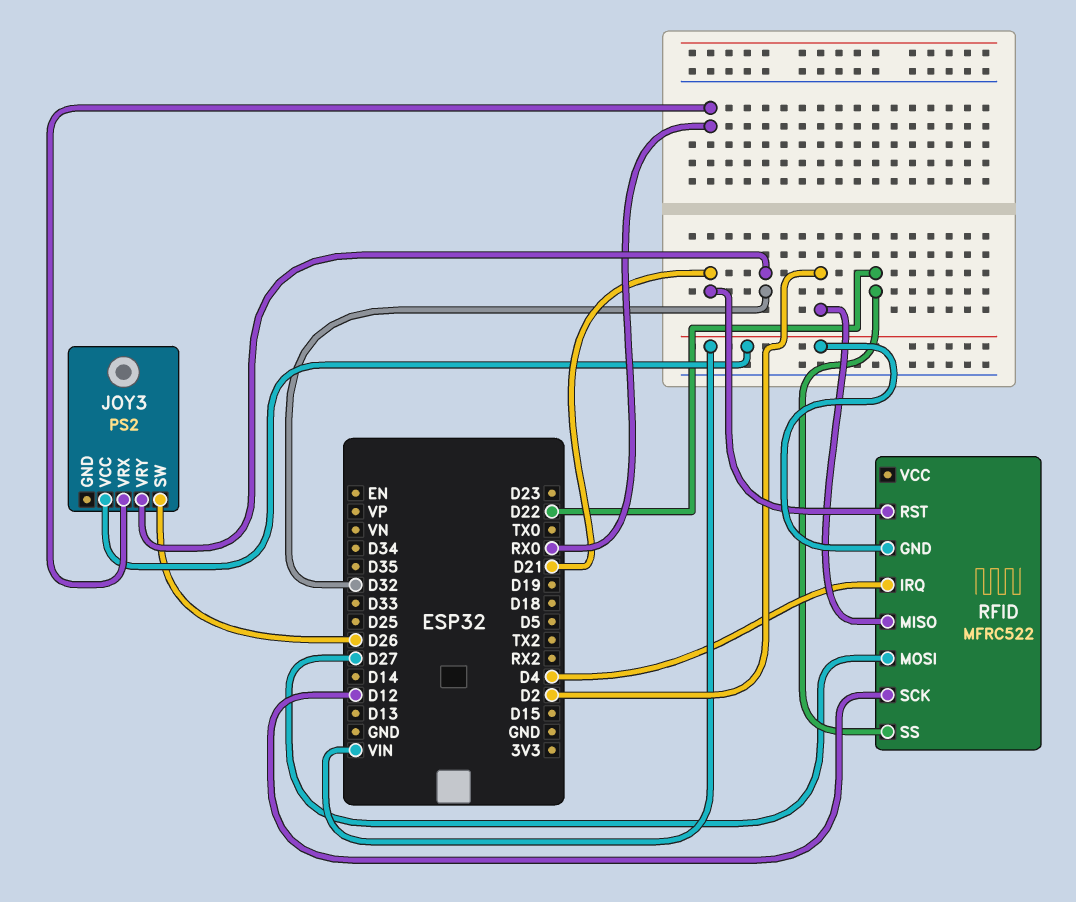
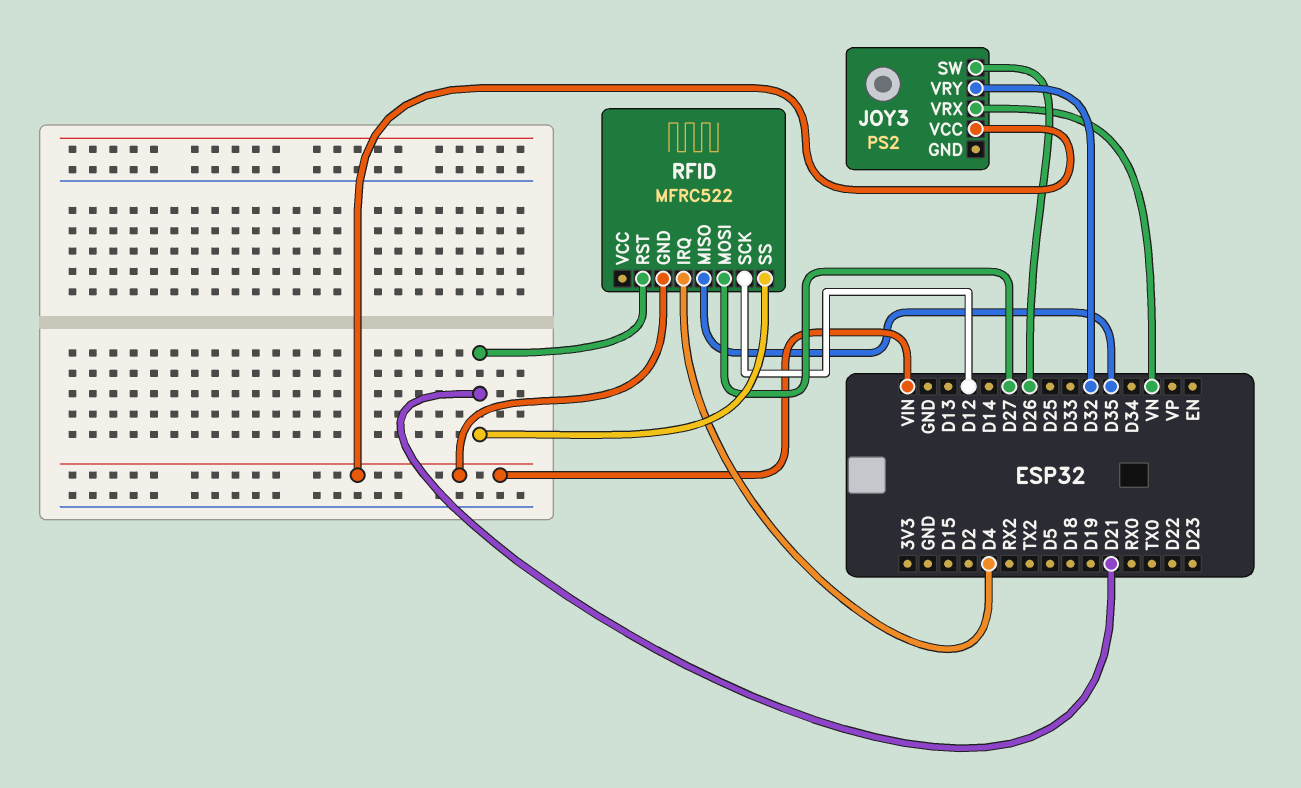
JOY3 pin VRX: RX0 -> VN
RFID pin MISO: D2 -> D35
RFID pin SS: D22 -> D21

